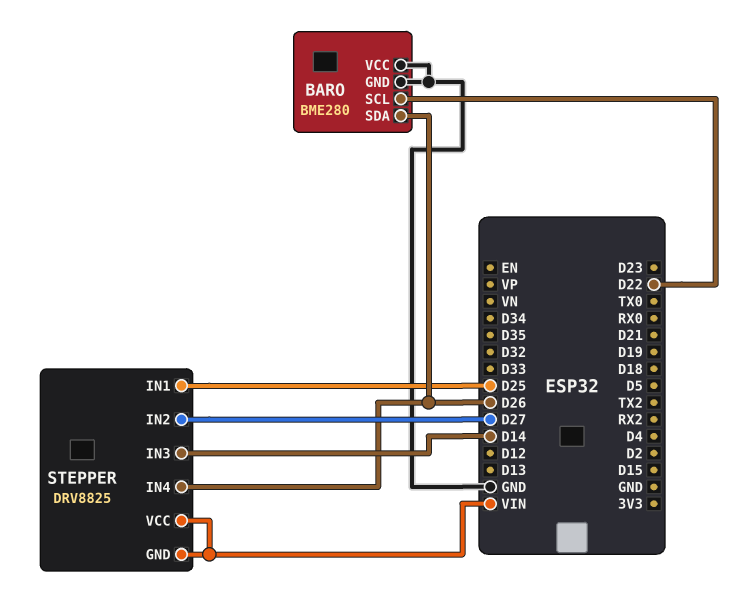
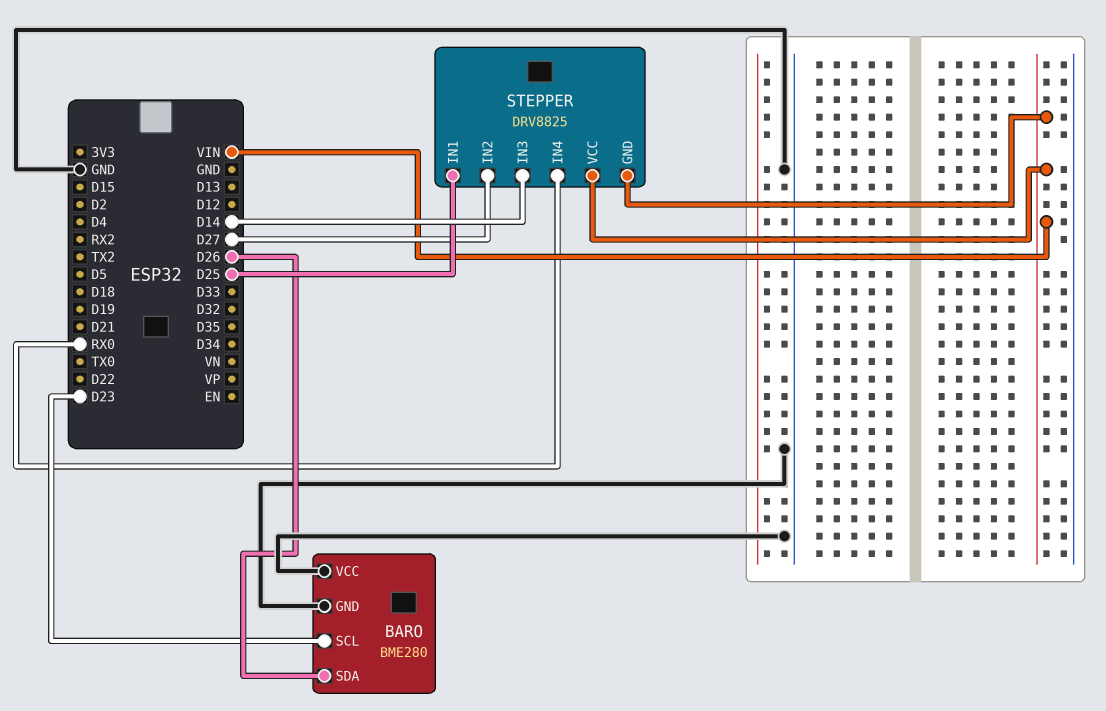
BARO pin SCL: D22 -> D23
STEPPER pin IN4: D26 -> RX0

